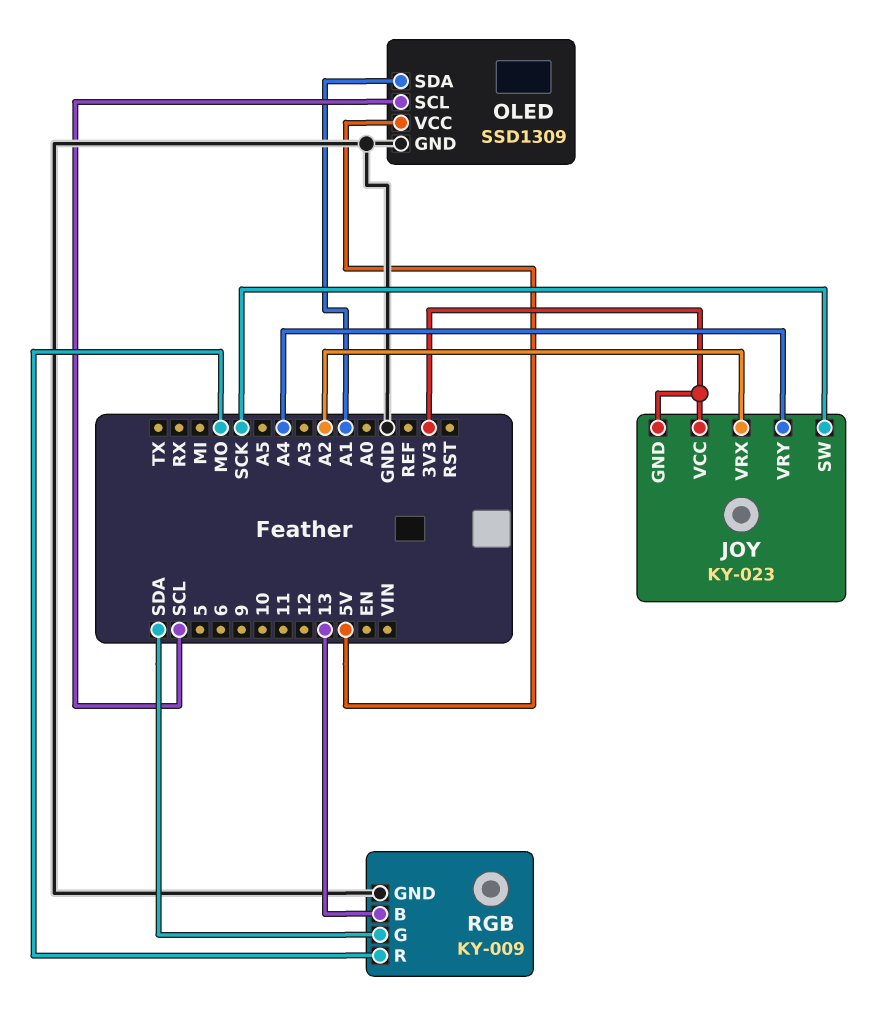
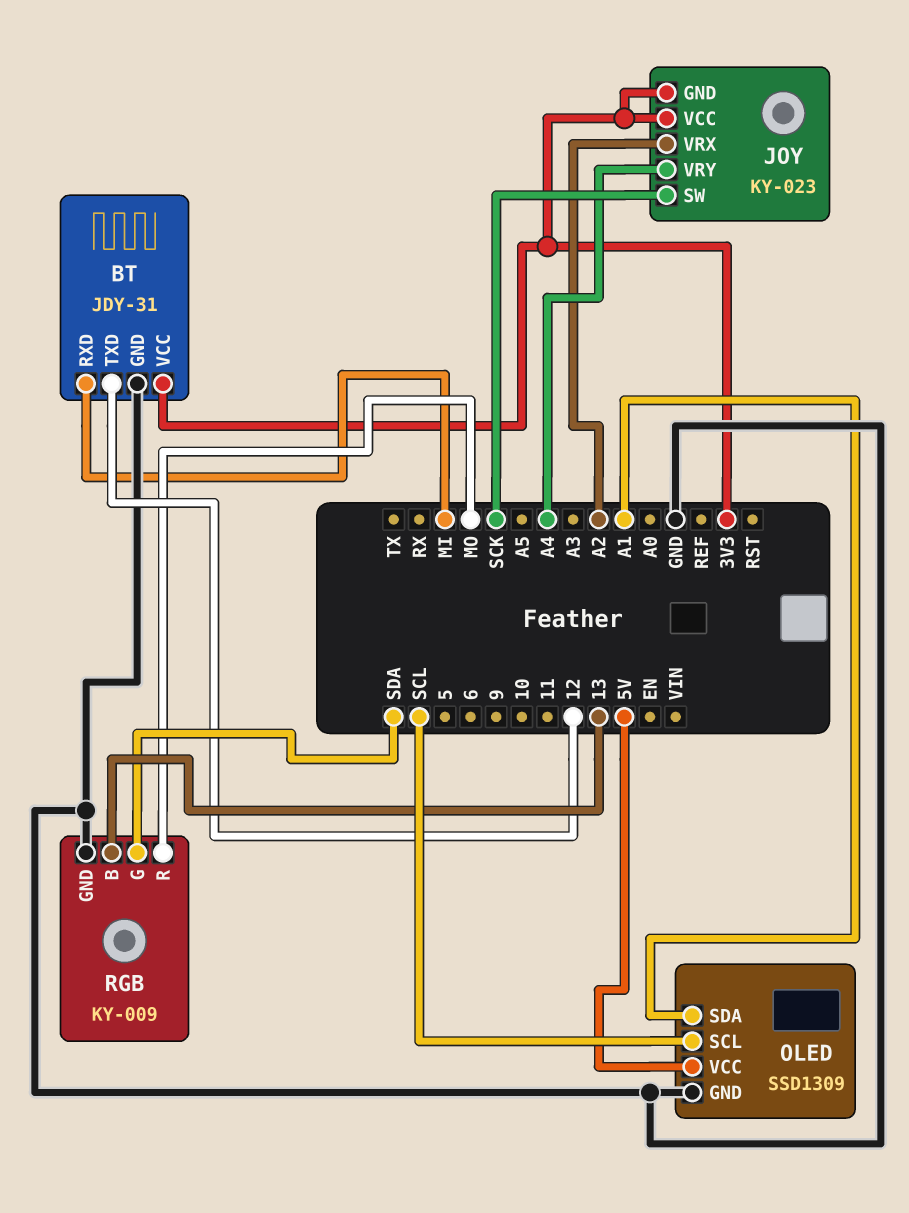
BT: none -> JDY-31
BT pin GND: none -> GND
BT pin RXD: none -> MI
BT pin TXD: none -> 12
BT pin VCC: none -> 3V3

